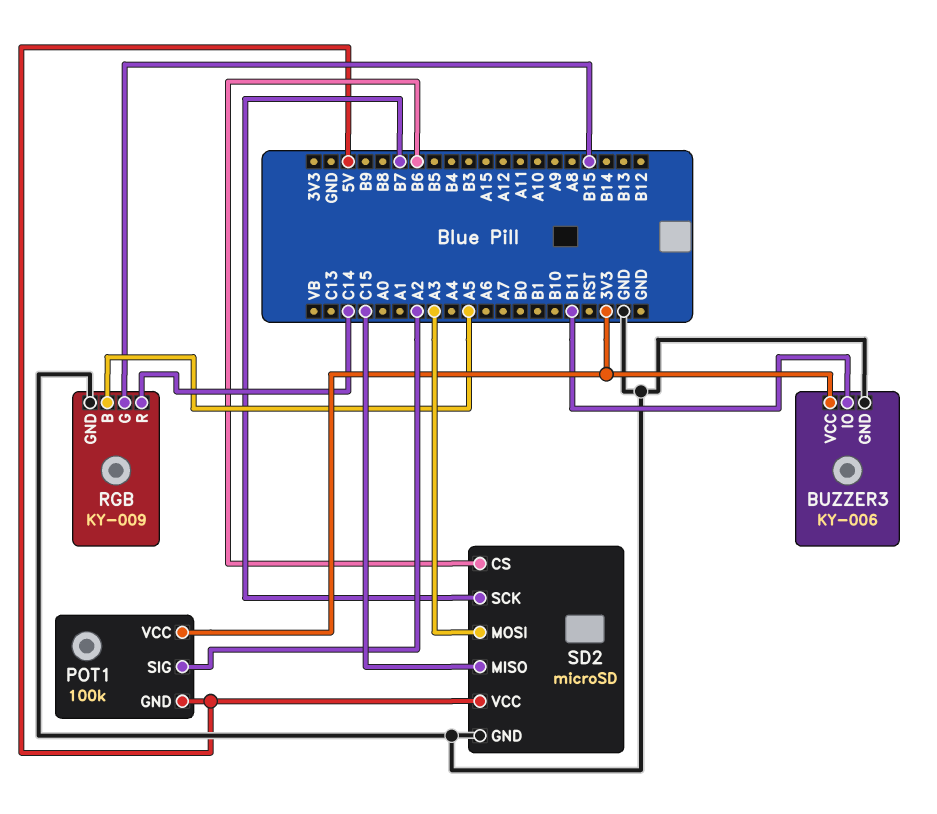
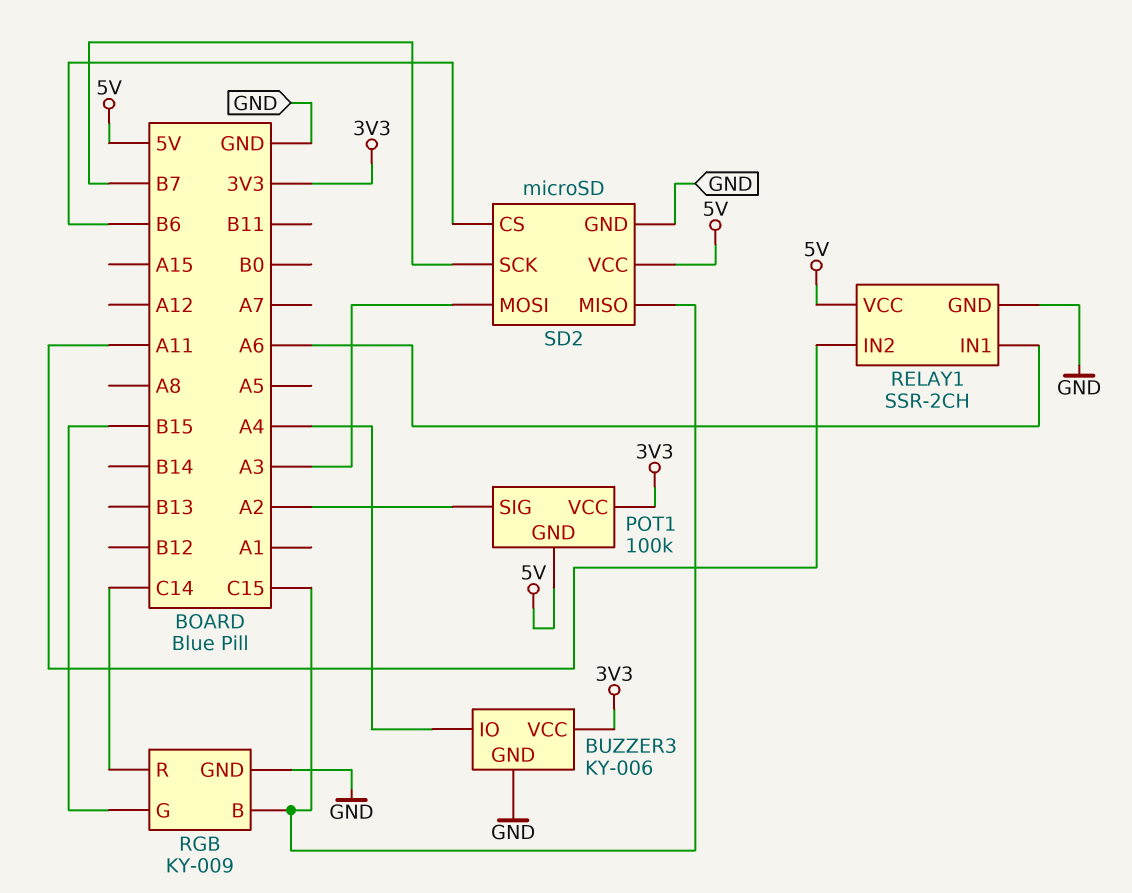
BUZZER3 pin IO: B11 -> A4
RELAY1: none -> SSR-2CH
RELAY1 pin GND: none -> GND
RELAY1 pin IN1: none -> A6
RELAY1 pin IN2: none -> A11
RELAY1 pin VCC: none -> 5V
RGB pin B: A5 -> C15

